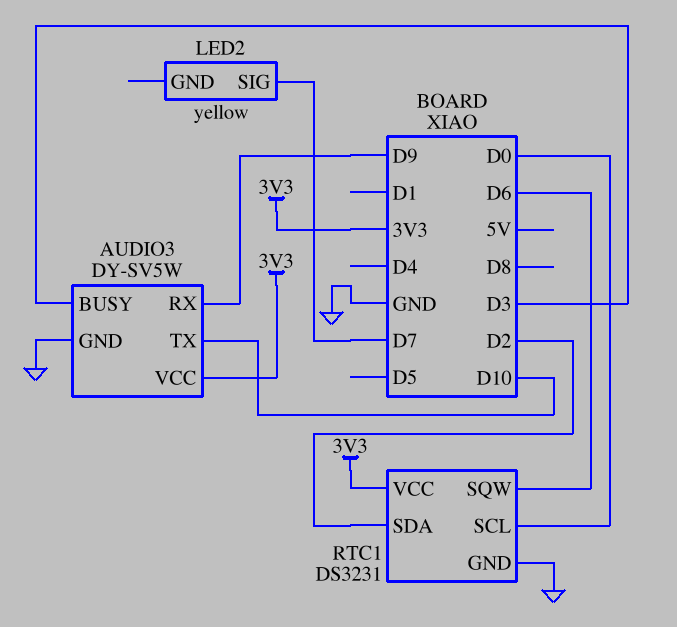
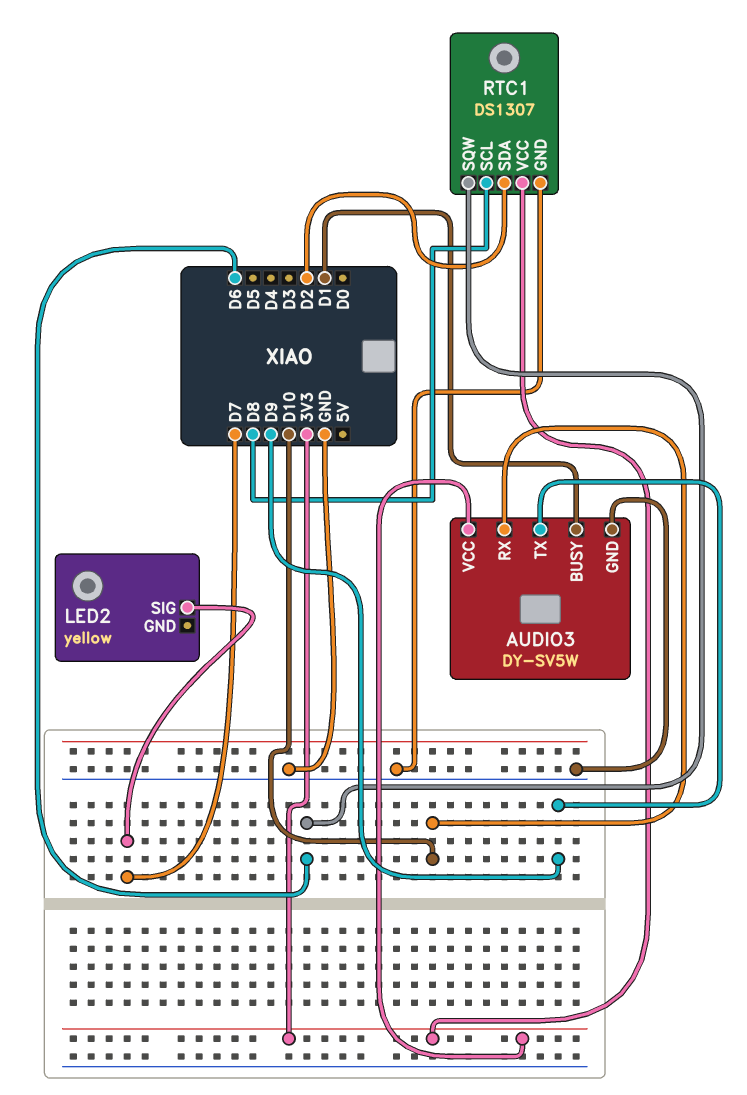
AUDIO3 pin BUSY: D3 -> D1
AUDIO3 pin RX: D9 -> D10
AUDIO3 pin TX: D10 -> D9
RTC1: DS3231 -> DS1307
RTC1 pin SCL: D0 -> D8

